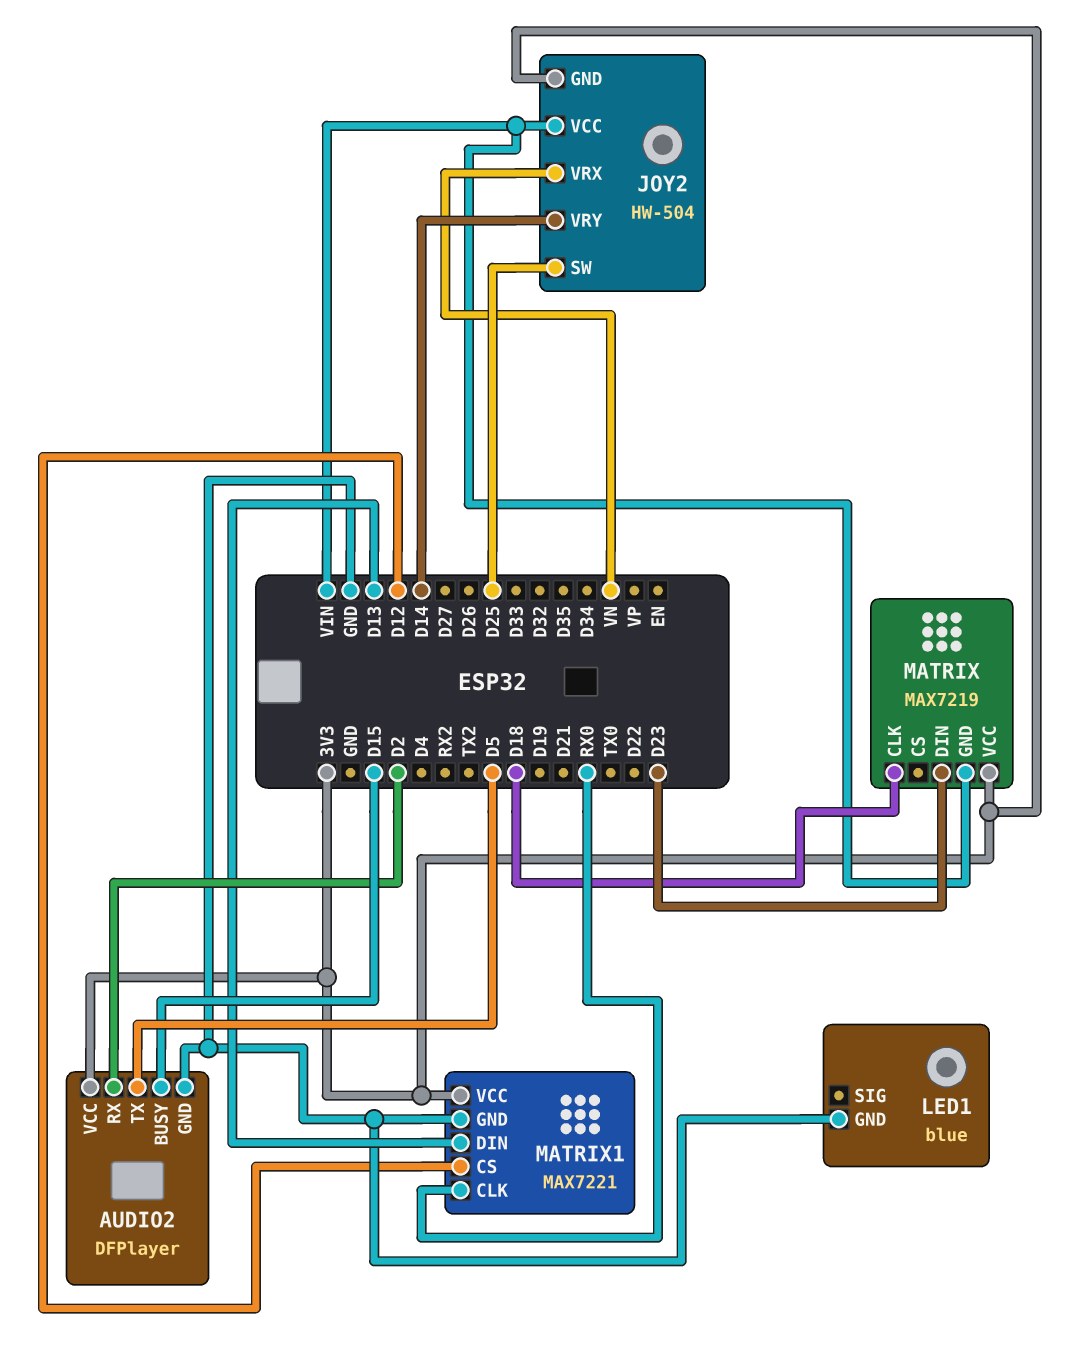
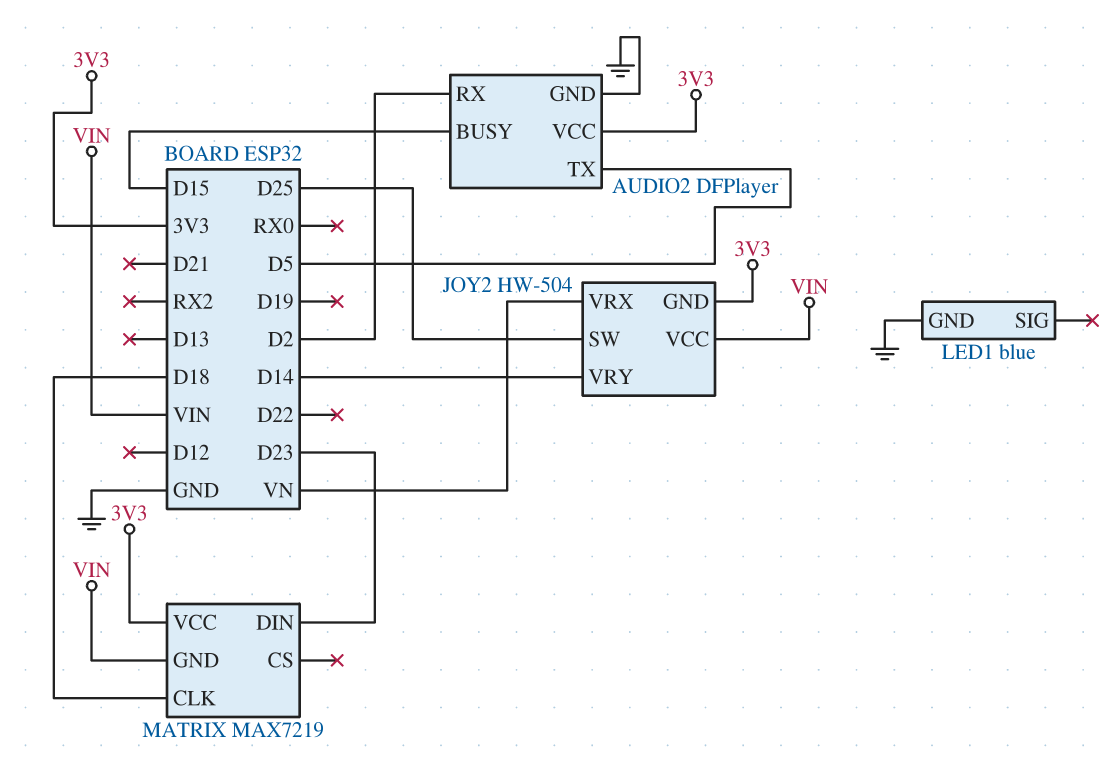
MATRIX1: MAX7221 -> none
MATRIX1 pin CLK: RX0 -> none
MATRIX1 pin CS: D12 -> none
MATRIX1 pin DIN: D13 -> none
MATRIX1 pin GND: GND -> none
MATRIX1 pin VCC: 3V3 -> none

